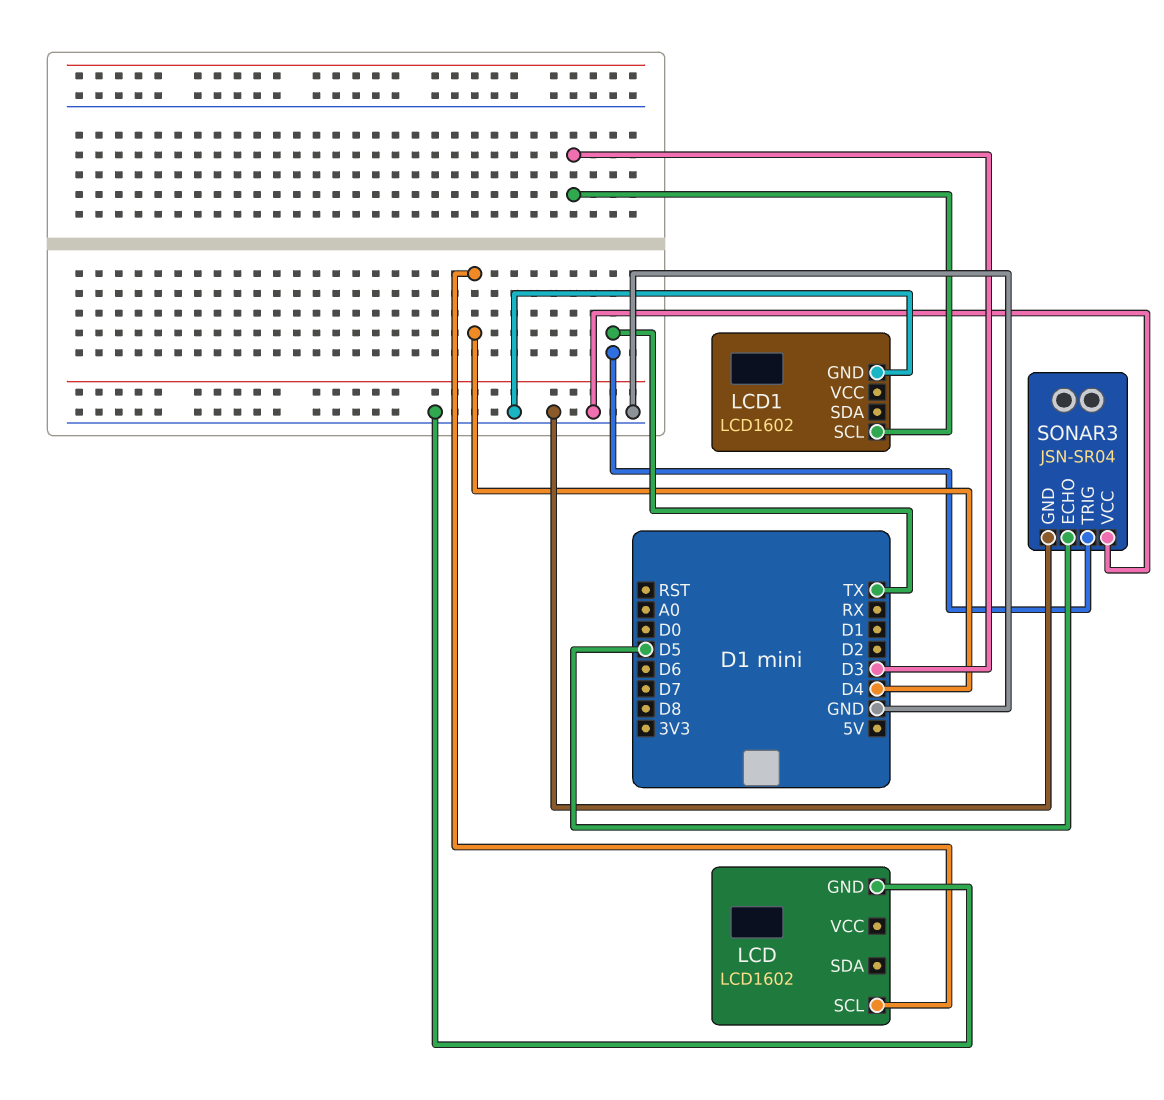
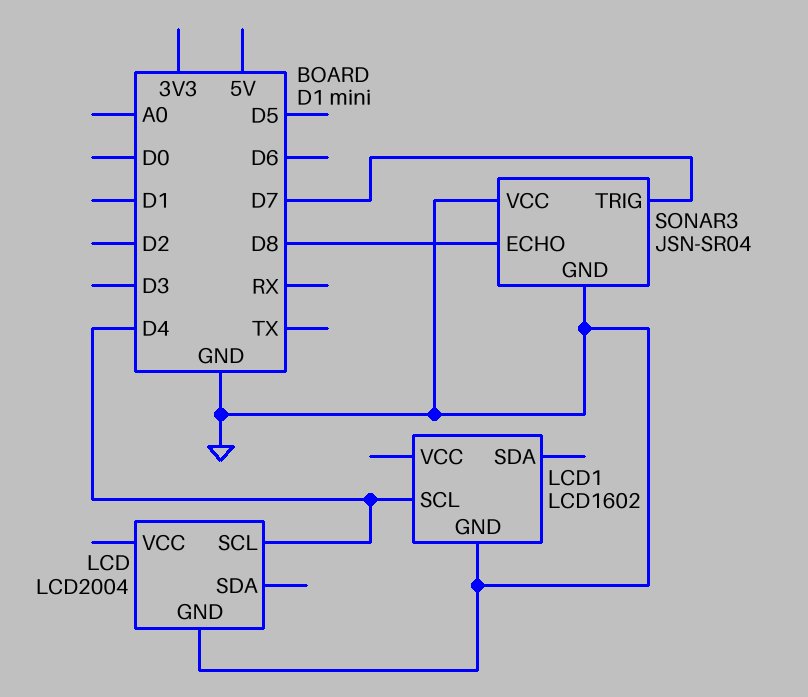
LCD: LCD1602 -> LCD2004
LCD1 pin SCL: D3 -> D4
SONAR3 pin ECHO: D5 -> D8
SONAR3 pin TRIG: TX -> D7

